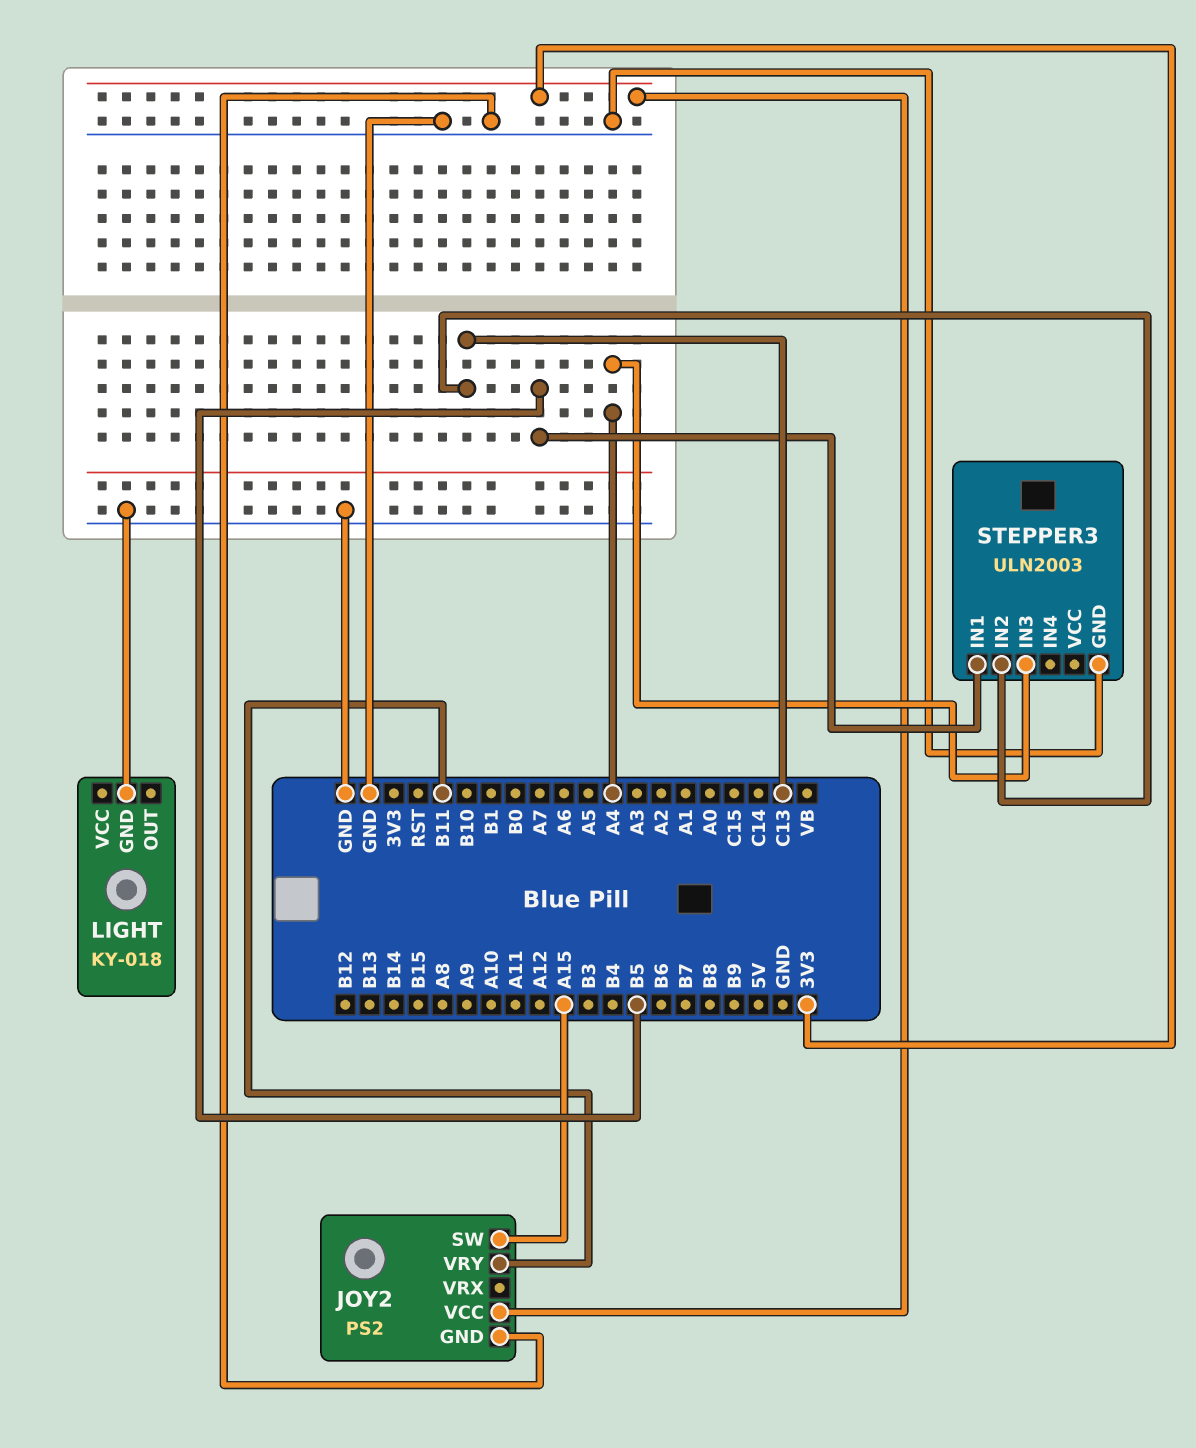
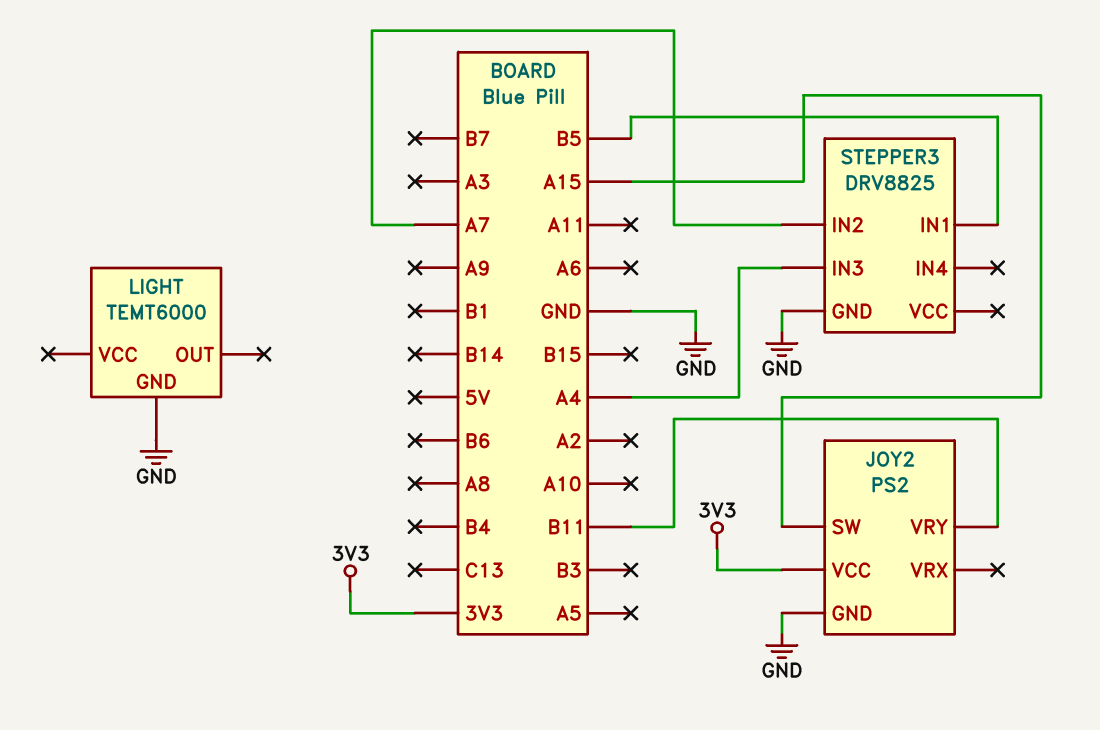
LIGHT: KY-018 -> TEMT6000
STEPPER3: ULN2003 -> DRV8825
STEPPER3 pin IN2: C13 -> A7

